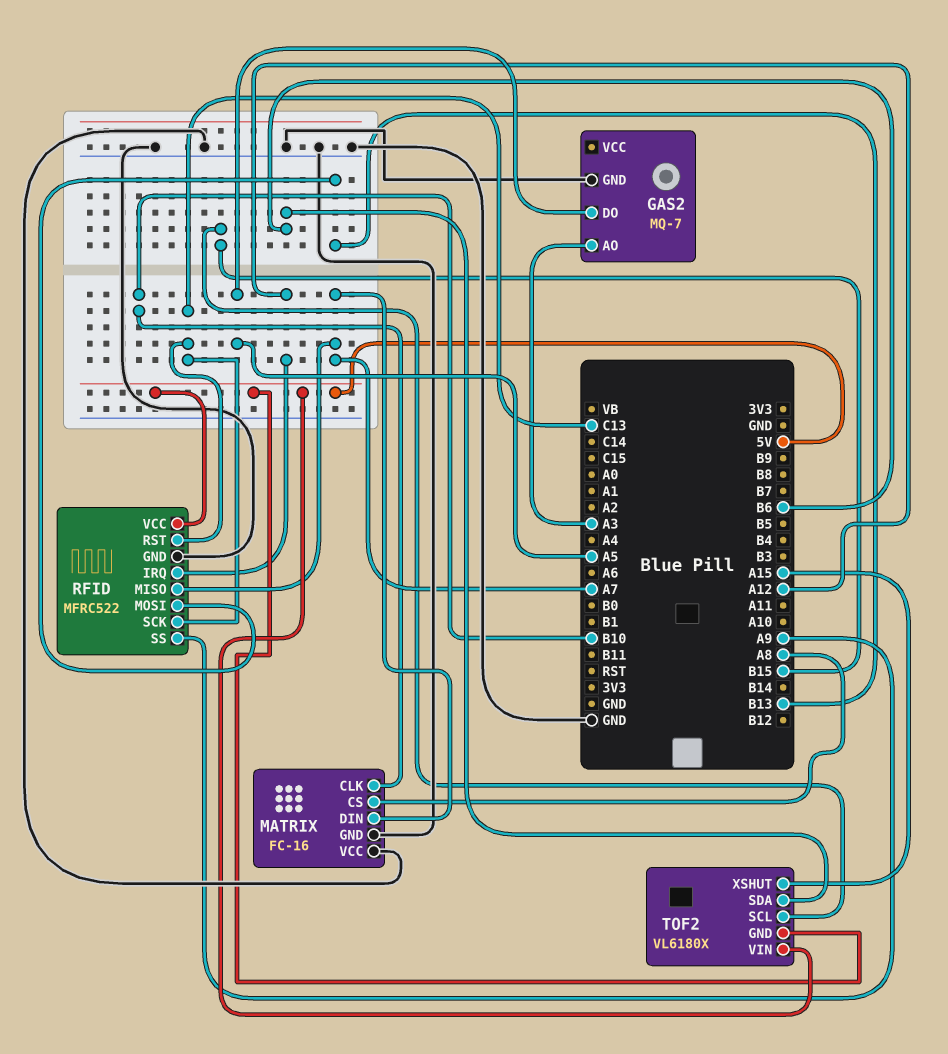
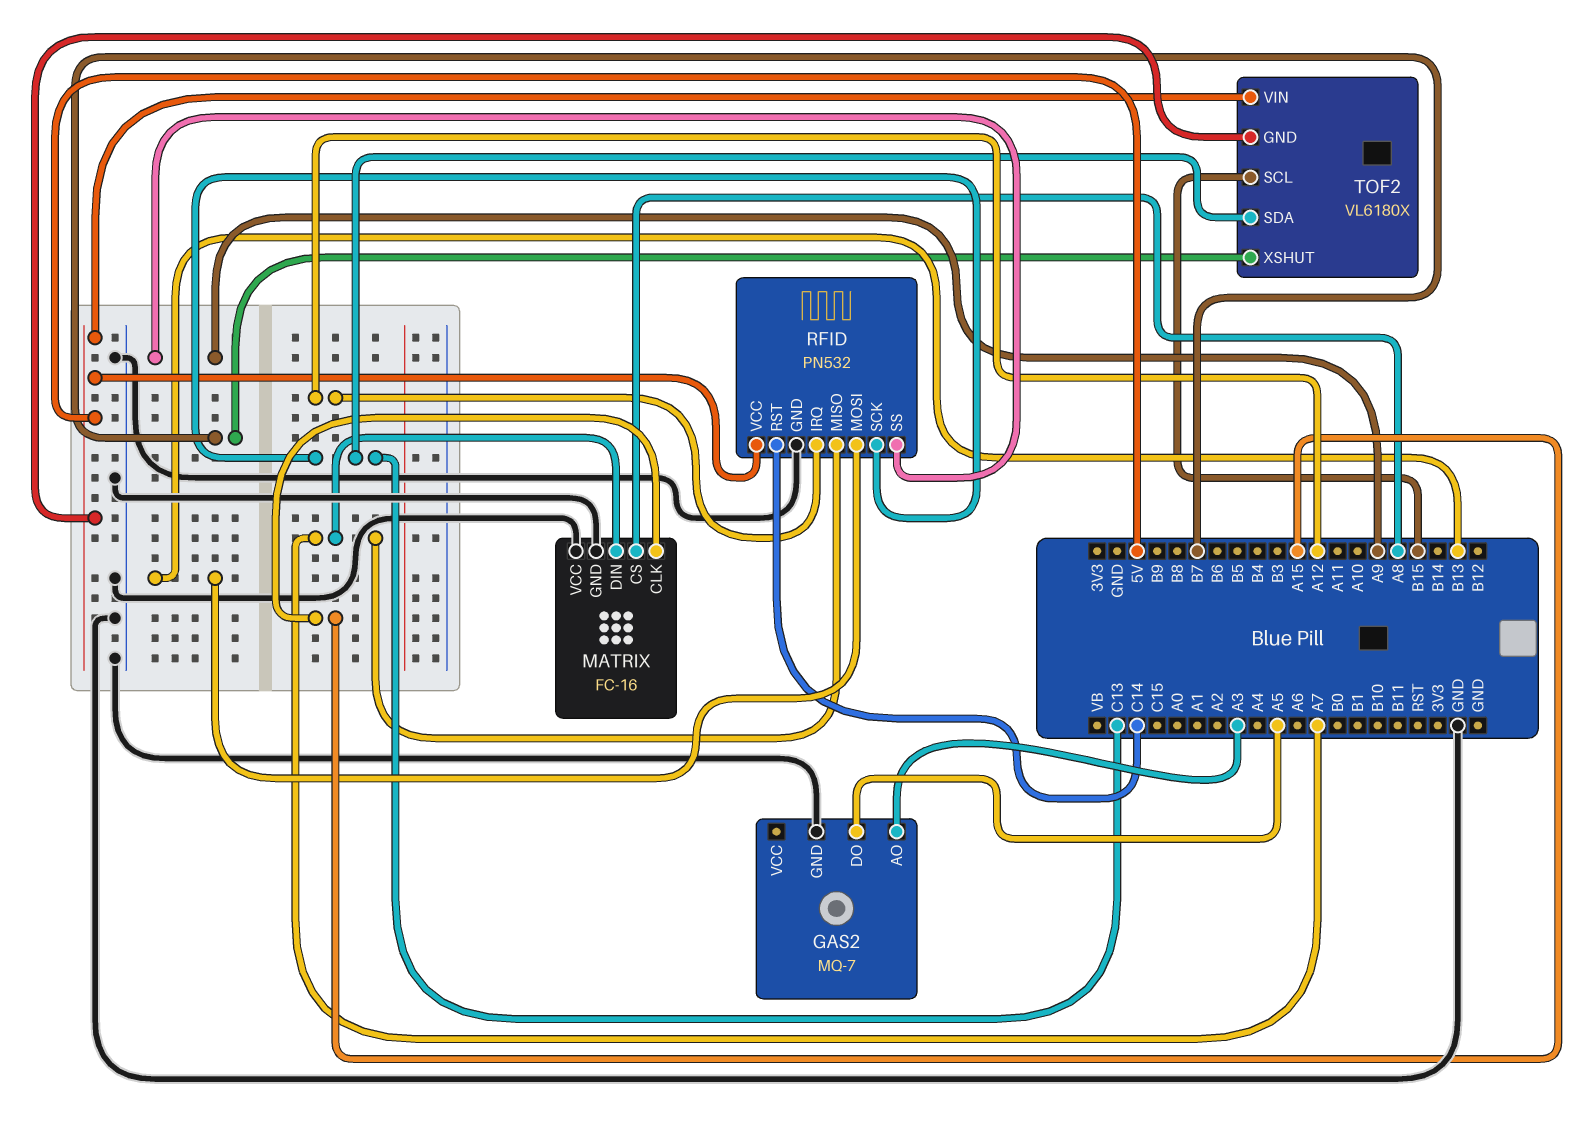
MATRIX pin CLK: B10 -> A15
RFID: MFRC522 -> PN532
RFID pin RST: C13 -> C14
TOF2 pin SDA: B6 -> C13
TOF2 pin XSHUT: A15 -> B7

